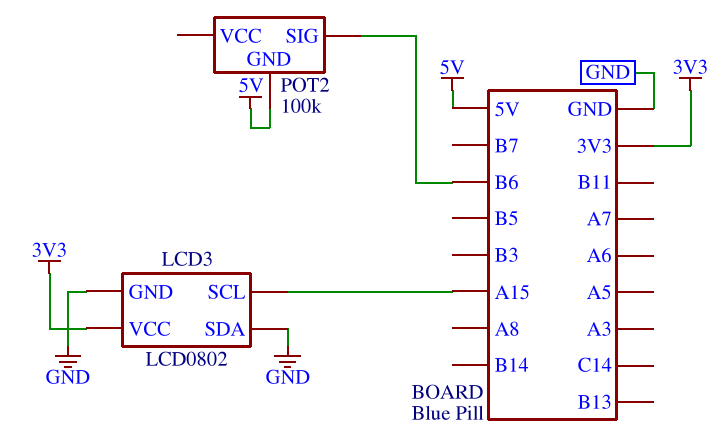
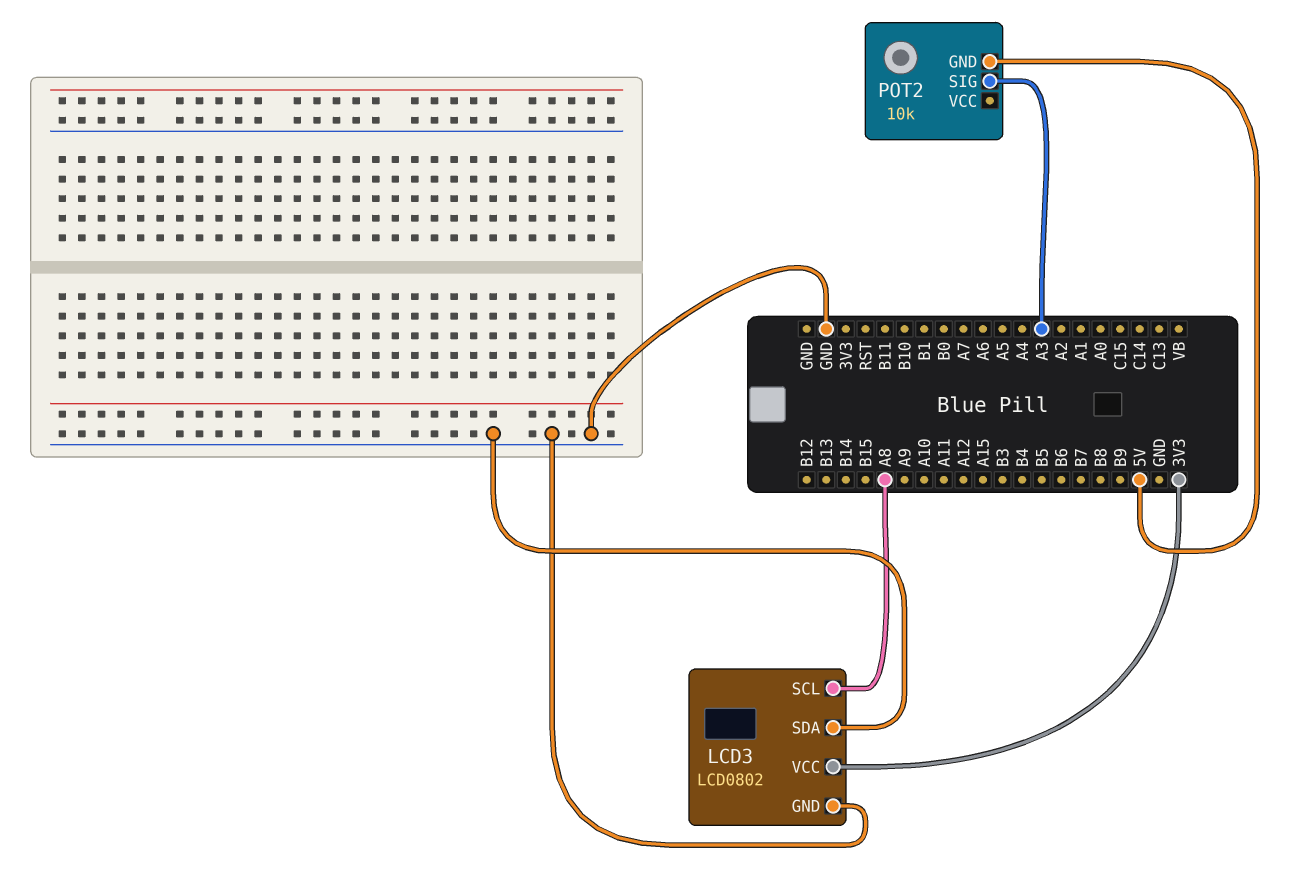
LCD3 pin SCL: A15 -> A8
POT2: 100k -> 10k
POT2 pin SIG: B6 -> A3

